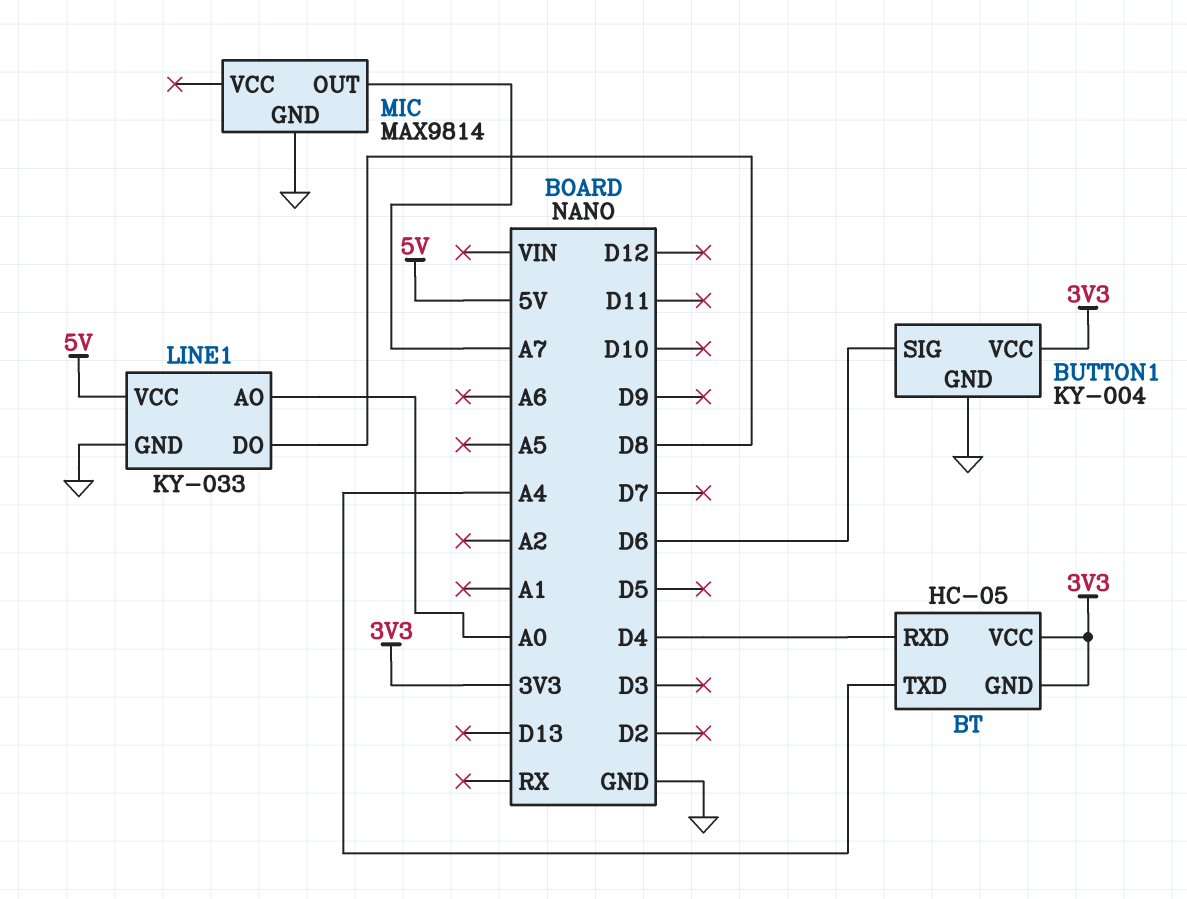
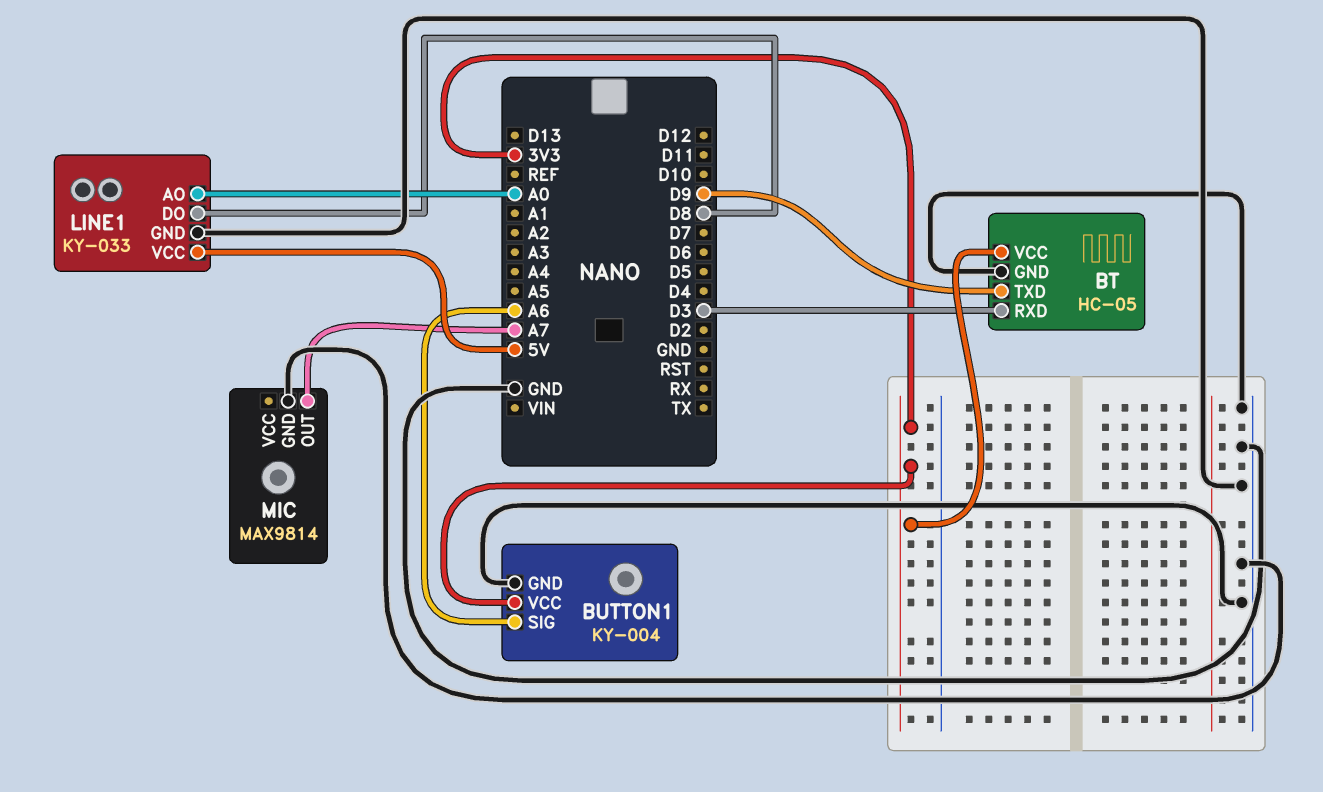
BT pin GND: 3V3 -> GND
BT pin RXD: D4 -> D3
BT pin TXD: A4 -> D9
BUTTON1 pin SIG: D6 -> A6

